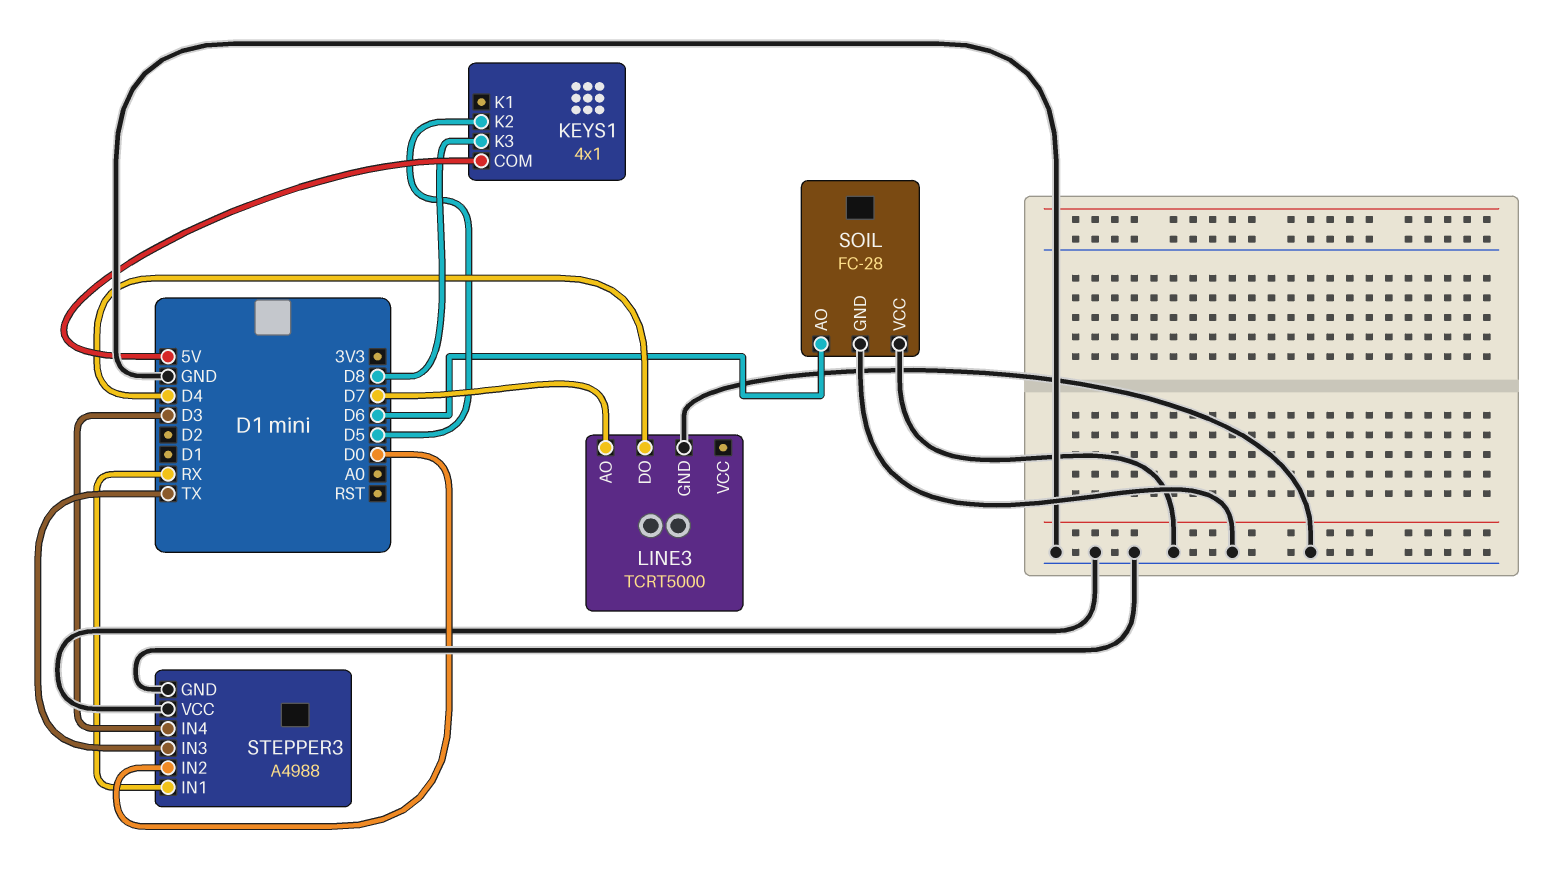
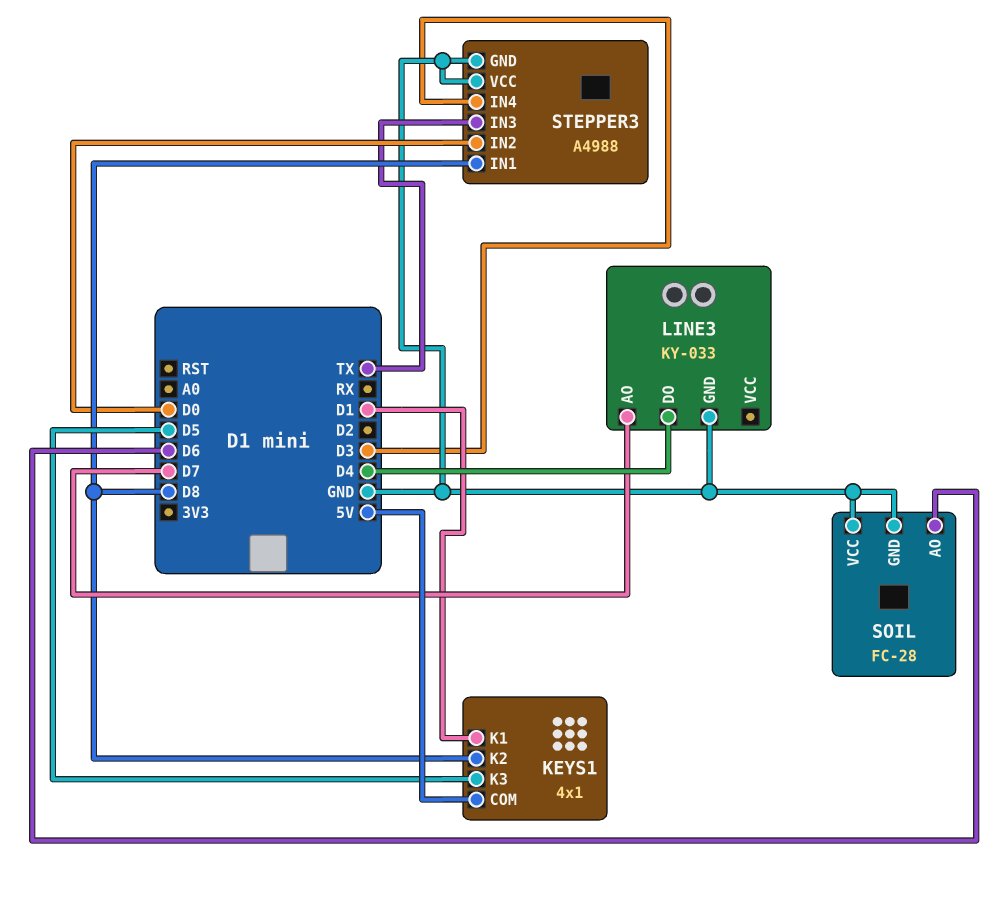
KEYS1 pin K1: none -> D1
KEYS1 pin K2: D5 -> D8
KEYS1 pin K3: D8 -> D5
LINE3: TCRT5000 -> KY-033
STEPPER3 pin IN1: RX -> D8

